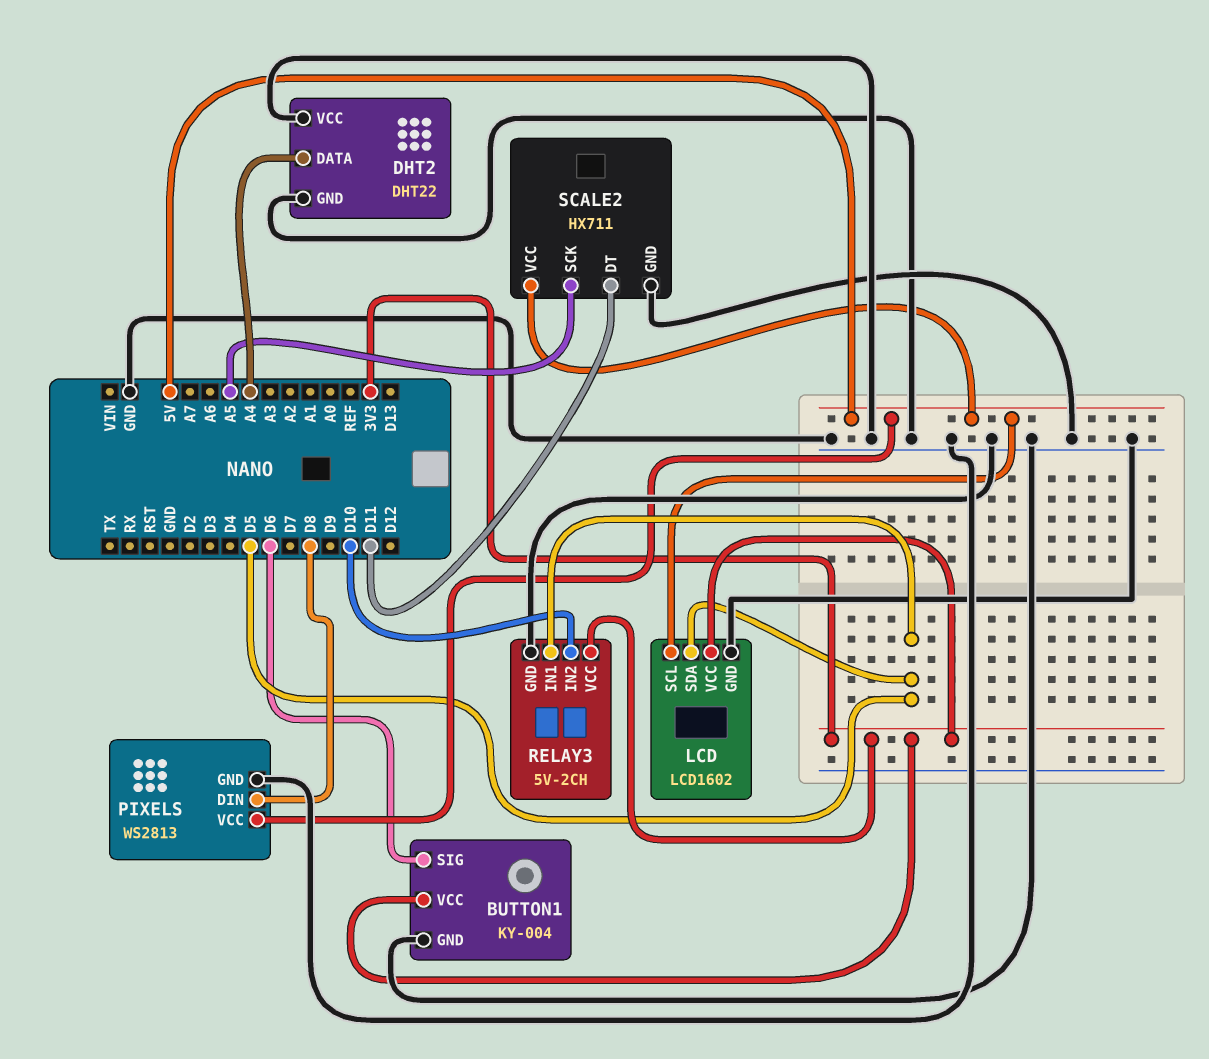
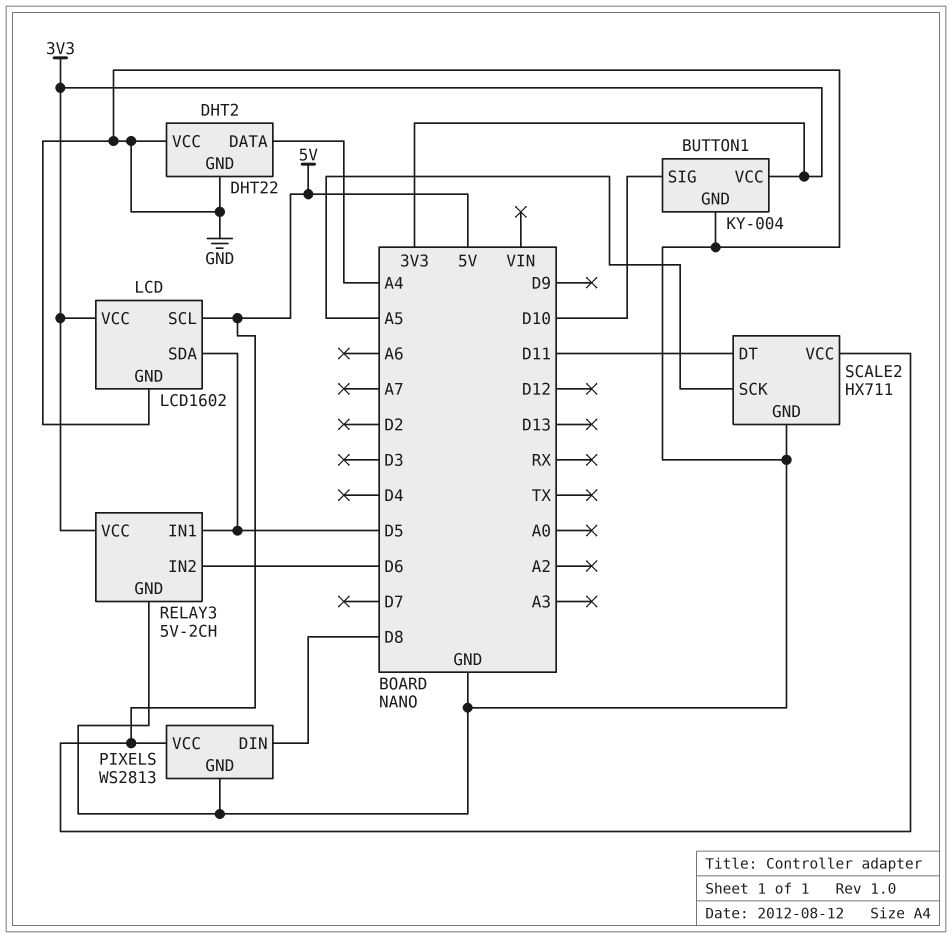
BUTTON1 pin SIG: D6 -> D10
RELAY3 pin IN2: D10 -> D6

